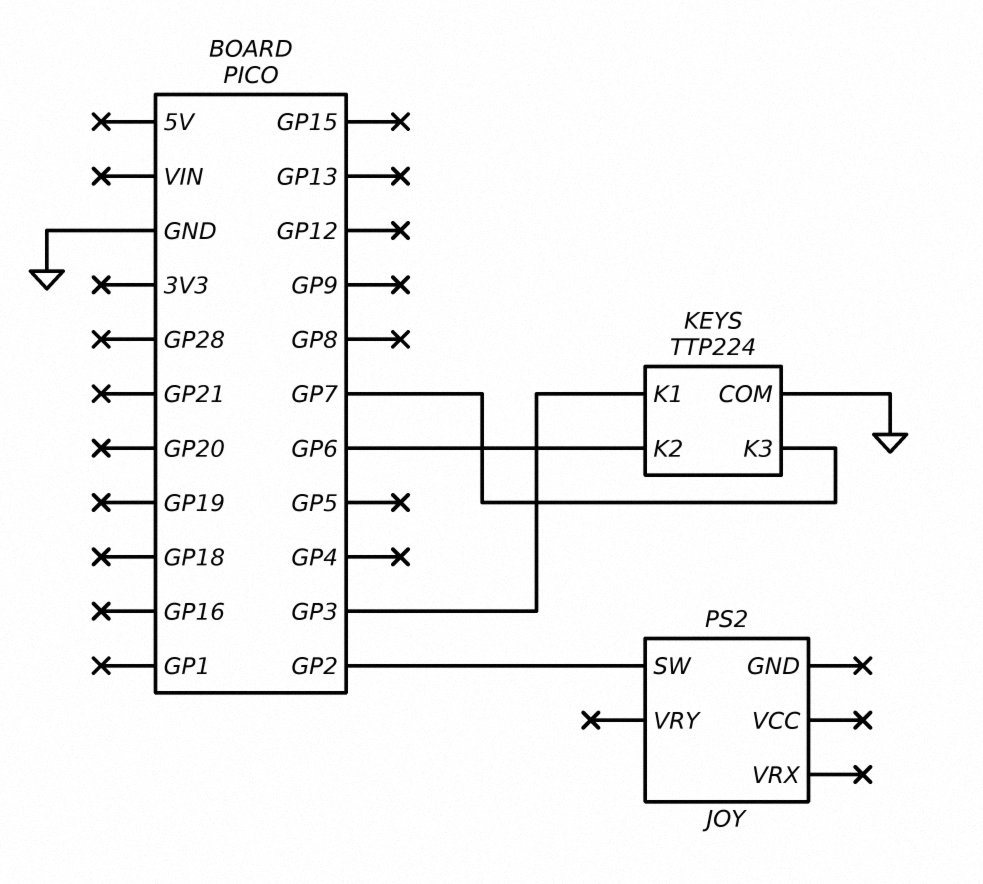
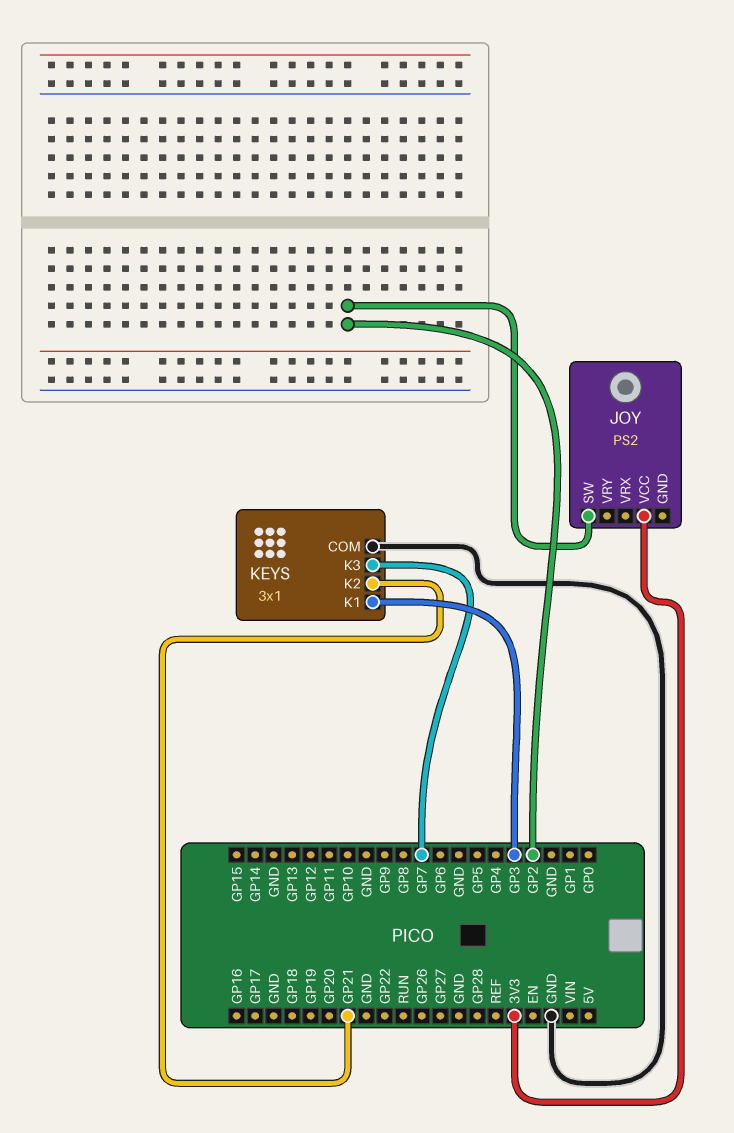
JOY pin VCC: none -> 3V3
KEYS: TTP224 -> 3x1
KEYS pin K2: GP6 -> GP21

